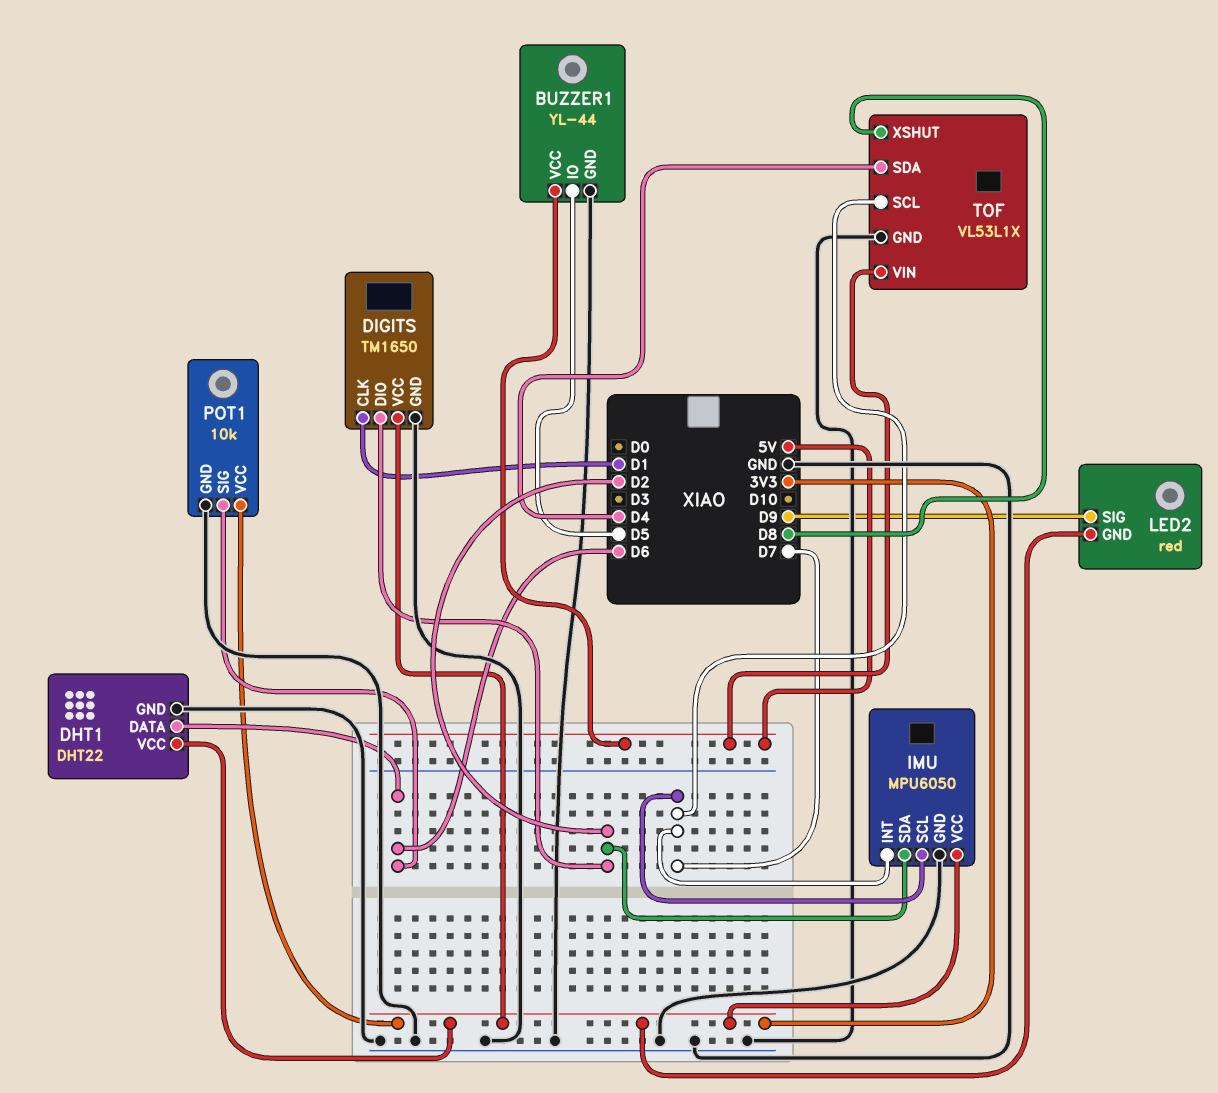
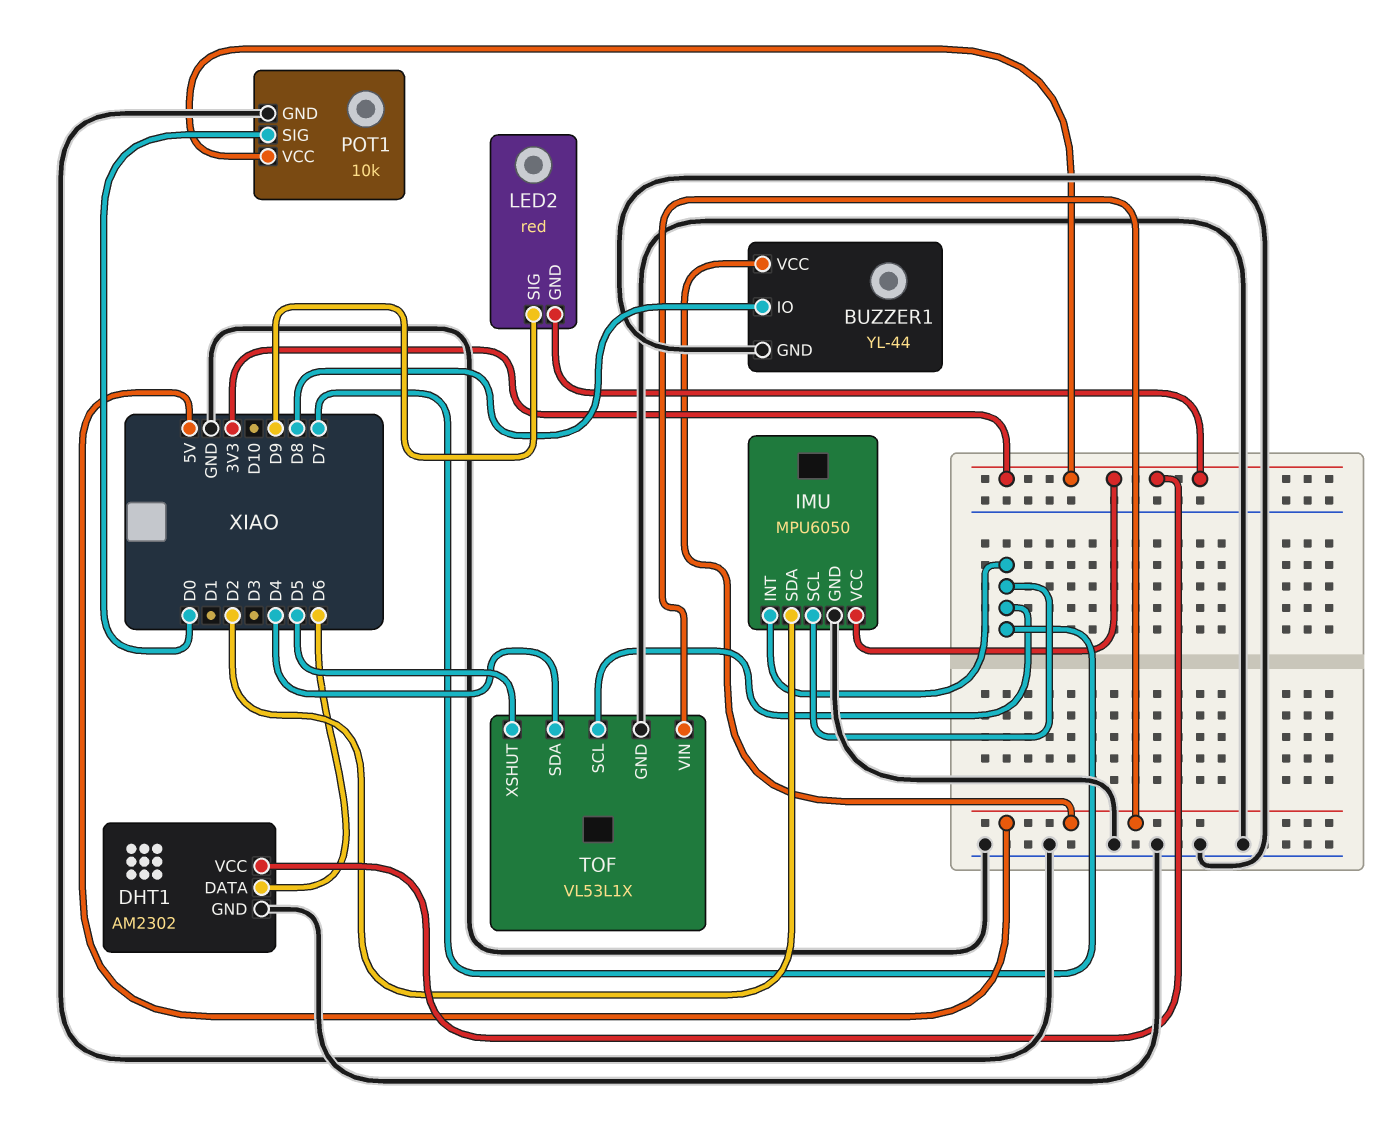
BUZZER1 pin IO: D5 -> D8
DHT1: DHT22 -> AM2302
DIGITS: TM1650 -> none
DIGITS pin CLK: D1 -> none
DIGITS pin DIO: D2 -> none
DIGITS pin GND: GND -> none
DIGITS pin VCC: 3V3 -> none
POT1 pin SIG: D6 -> D0
TOF pin XSHUT: D8 -> D5

